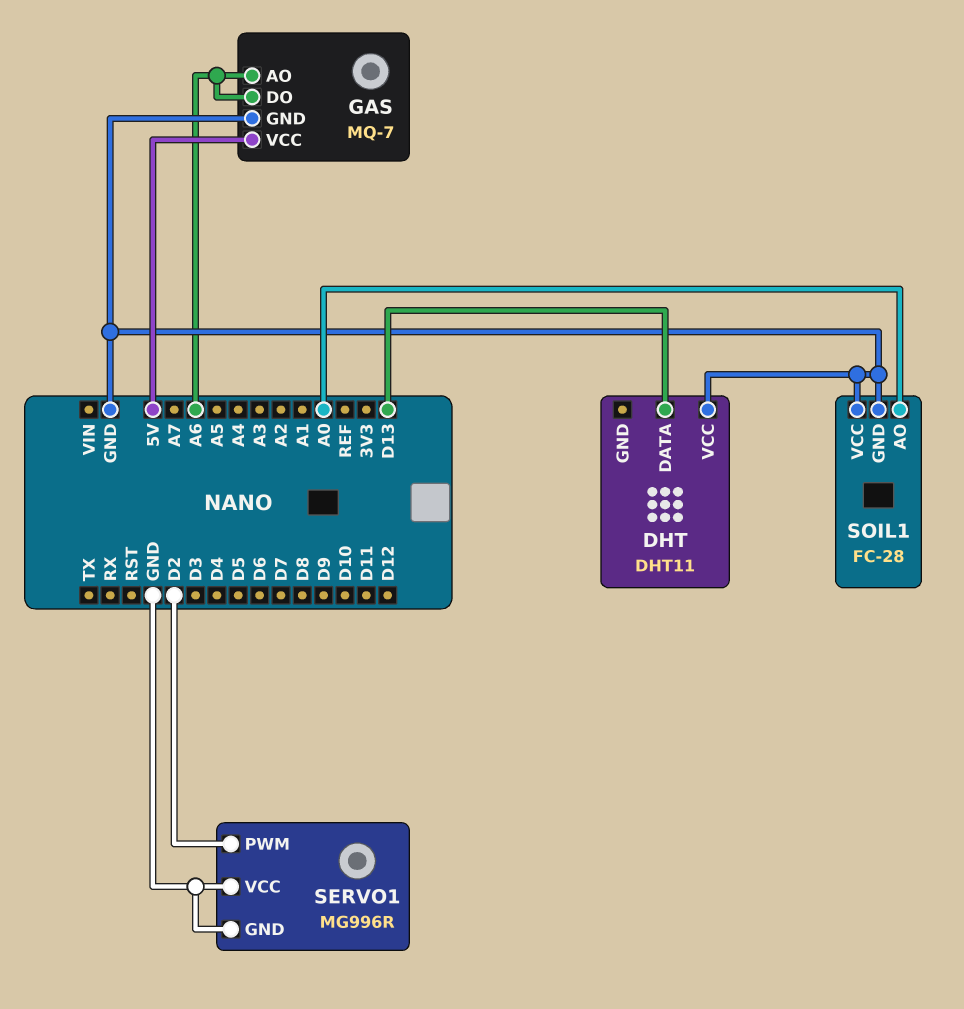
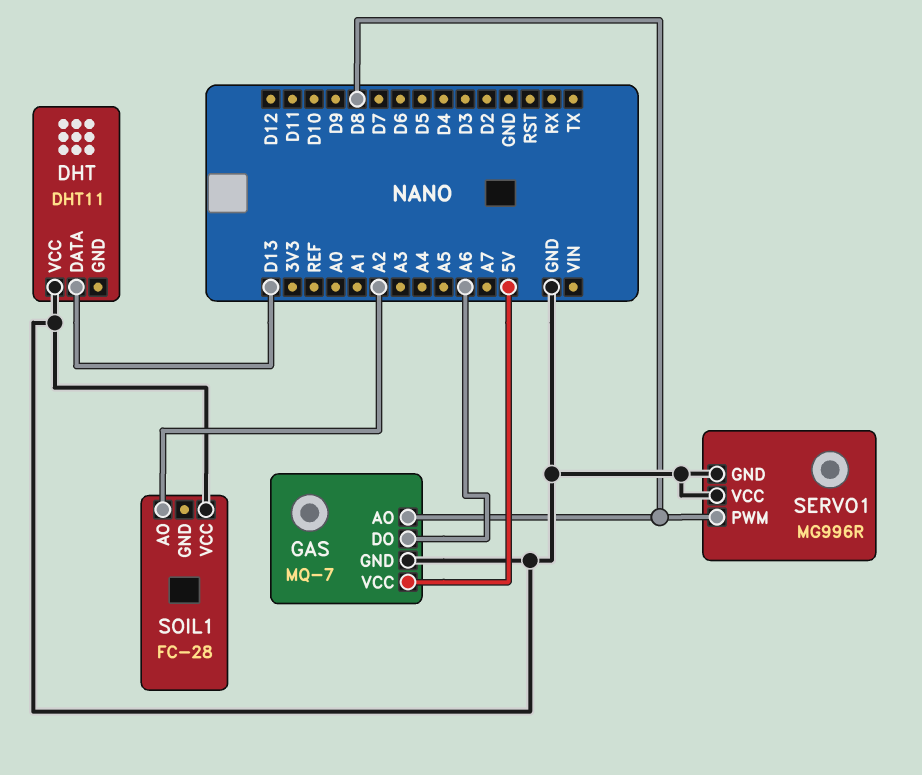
GAS pin AO: A6 -> D8
SERVO1 pin PWM: D2 -> D8
SOIL1 pin AO: A0 -> A2
SOIL1 pin GND: GND -> none

